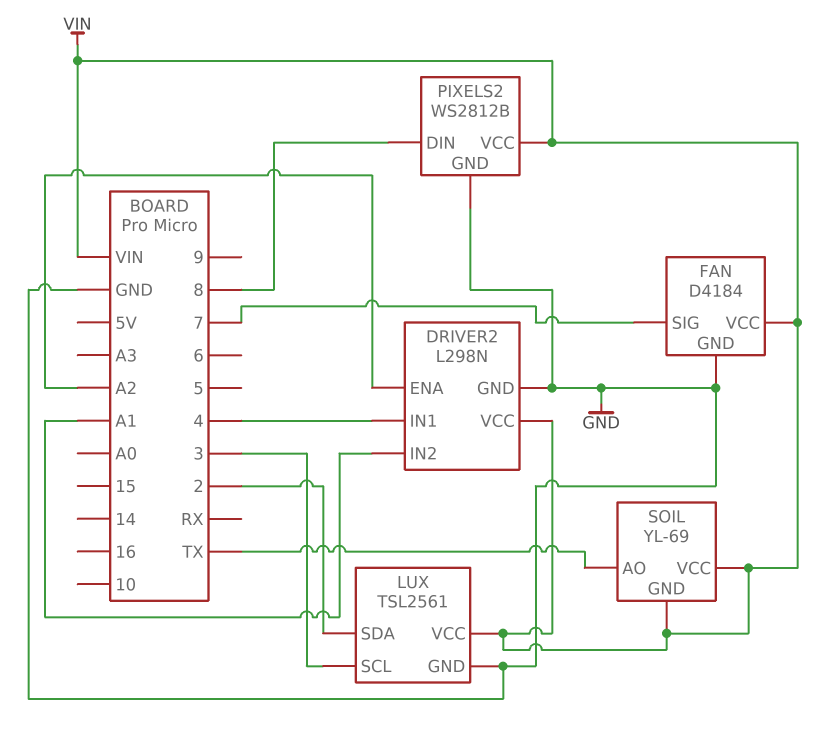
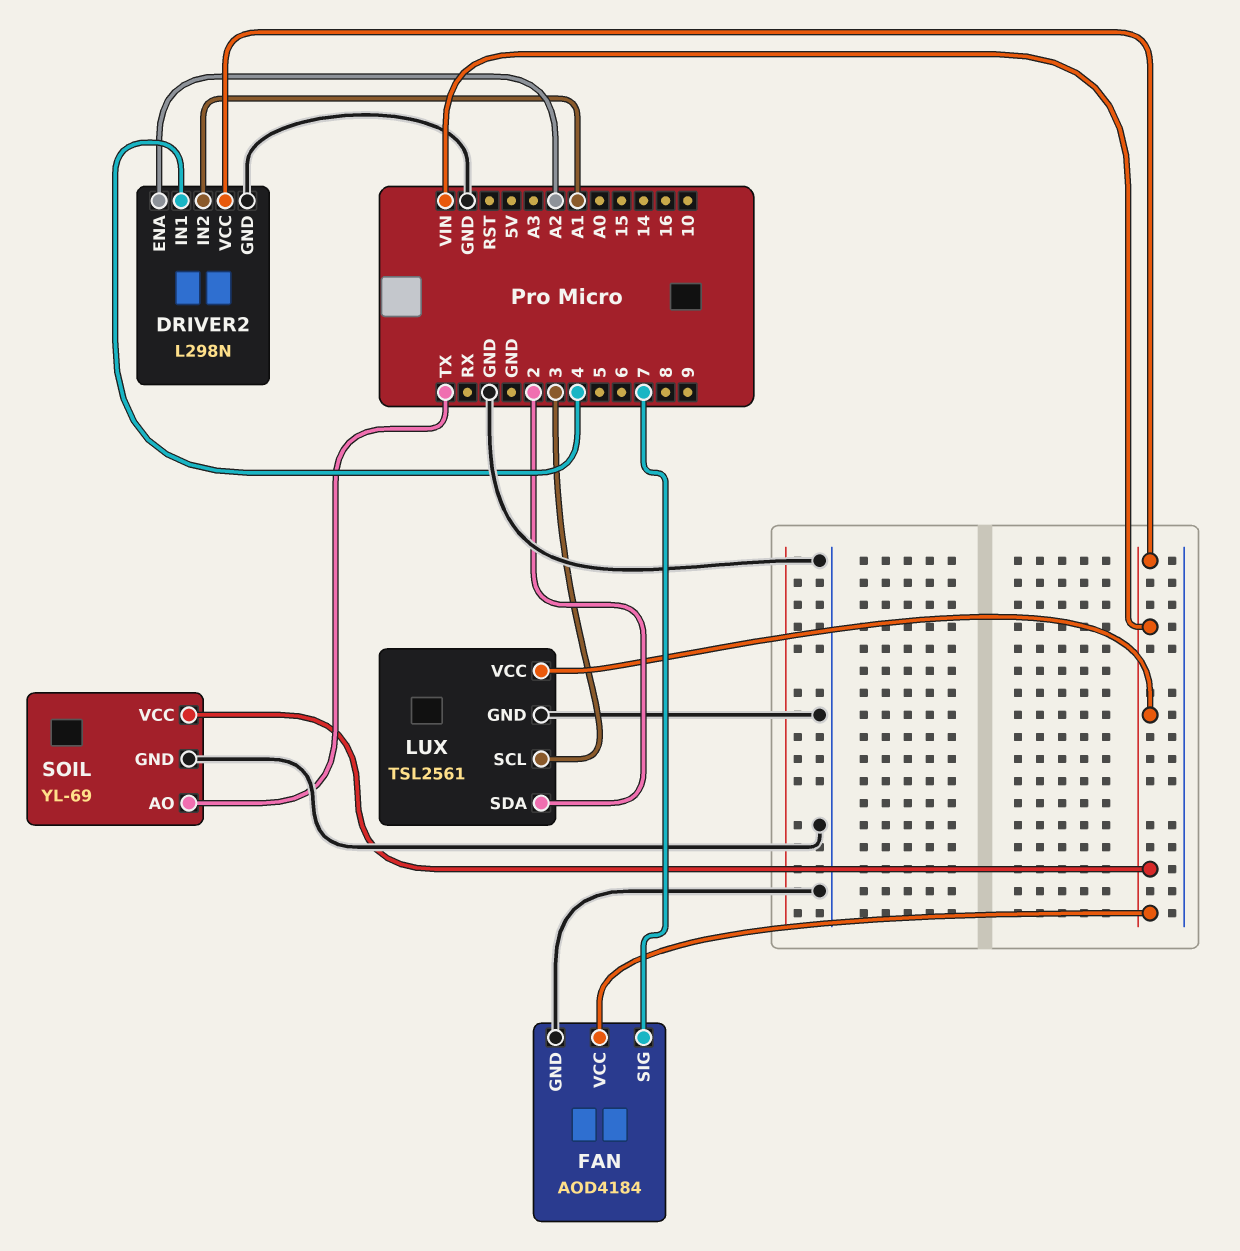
FAN: D4184 -> AOD4184
PIXELS2: WS2812B -> none
PIXELS2 pin DIN: 8 -> none
PIXELS2 pin GND: GND -> none
PIXELS2 pin VCC: VIN -> none
SOIL pin GND: VIN -> GND

